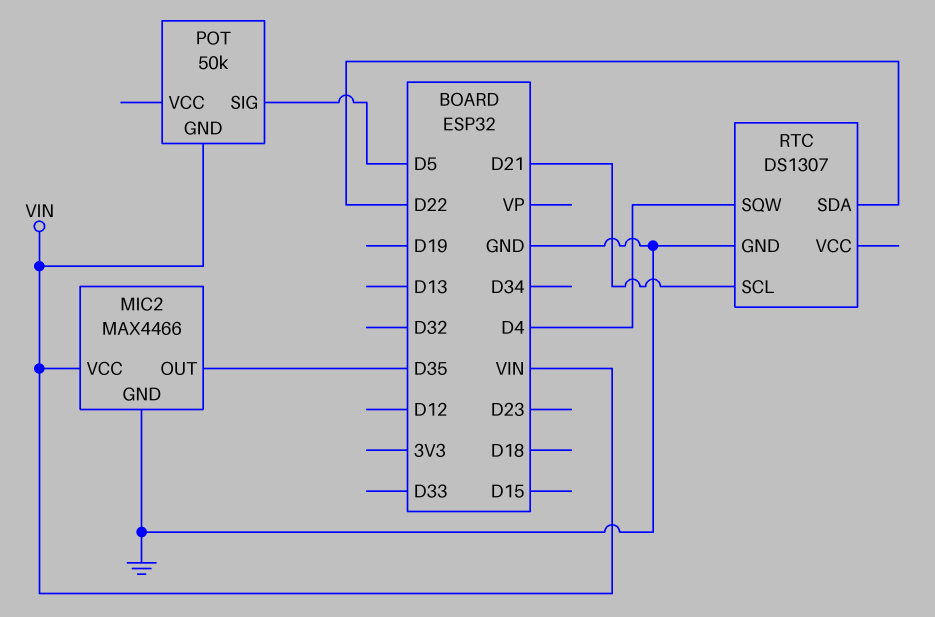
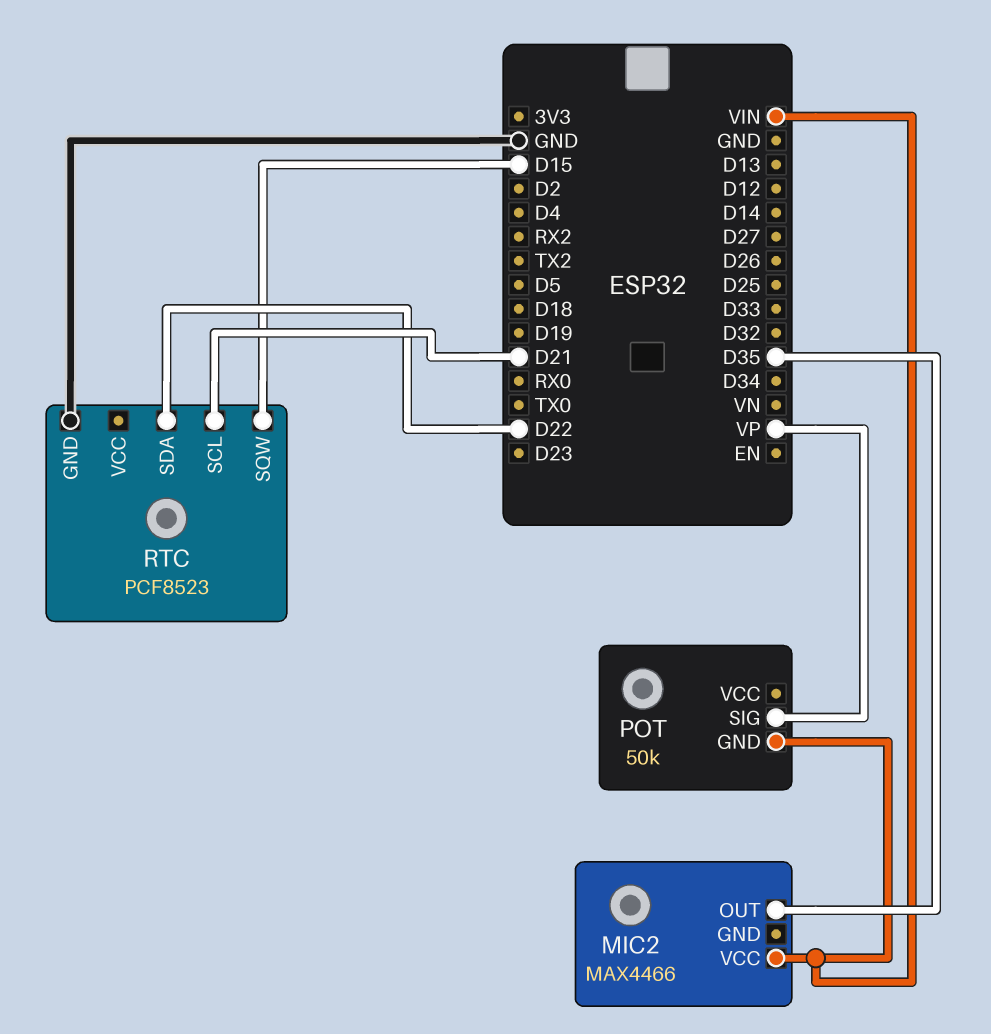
MIC2 pin GND: GND -> none
POT pin SIG: D5 -> VP
RTC: DS1307 -> PCF8523
RTC pin SQW: D4 -> D15

